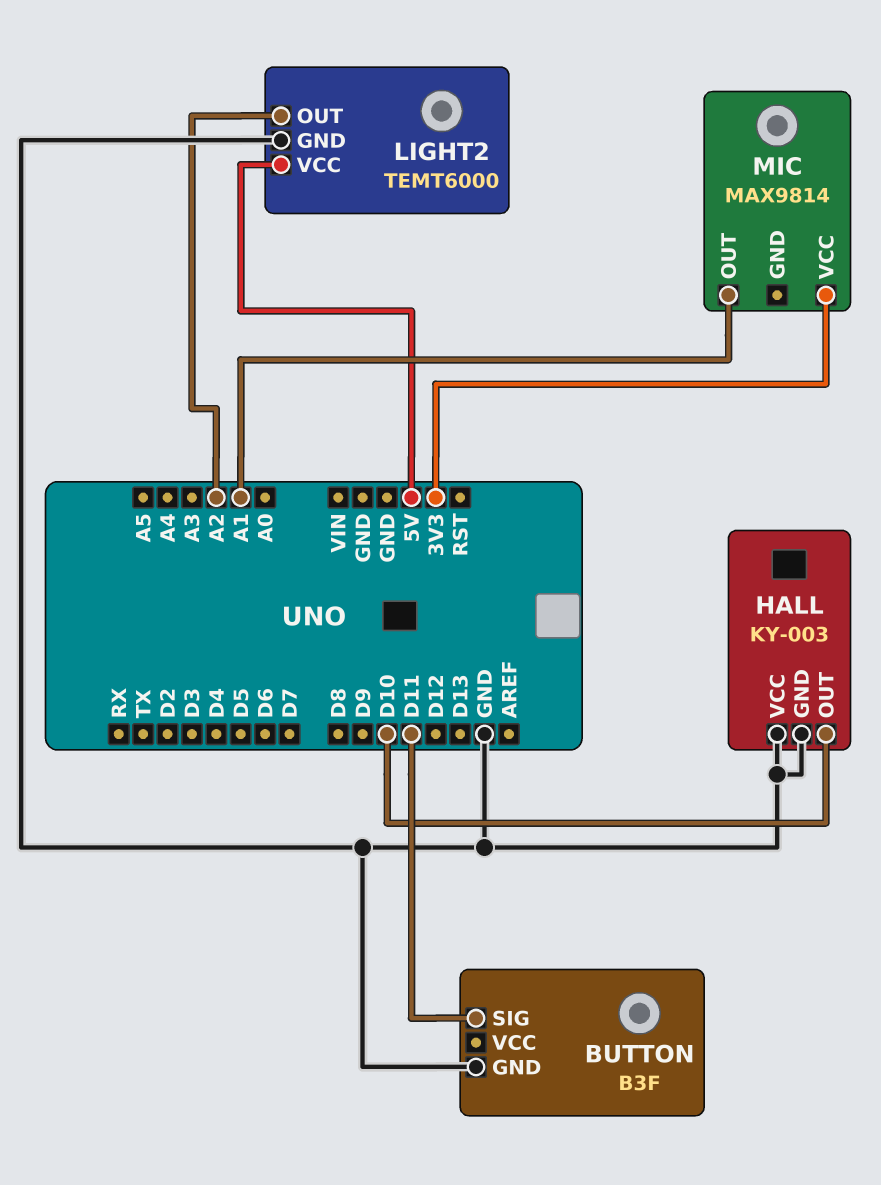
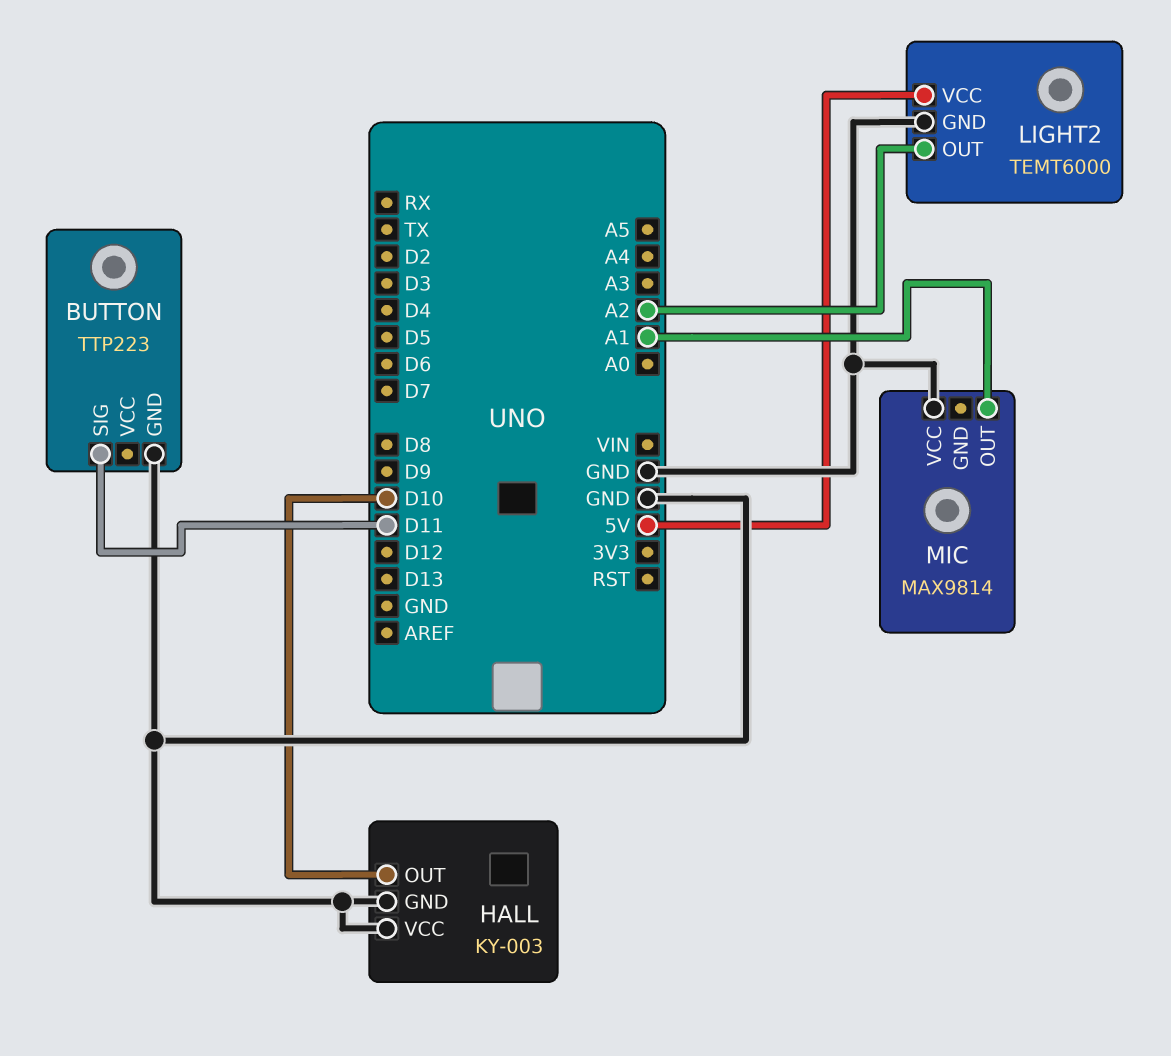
BUTTON: B3F -> TTP223
MIC pin VCC: 3V3 -> GND

